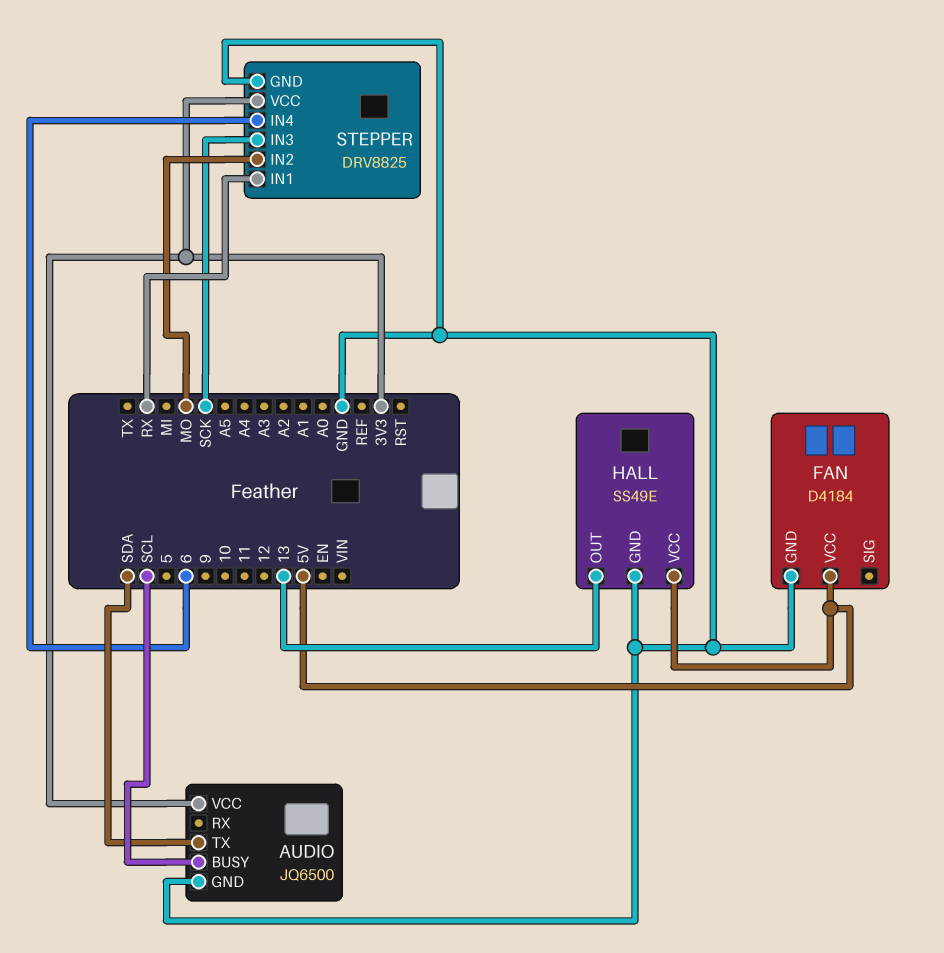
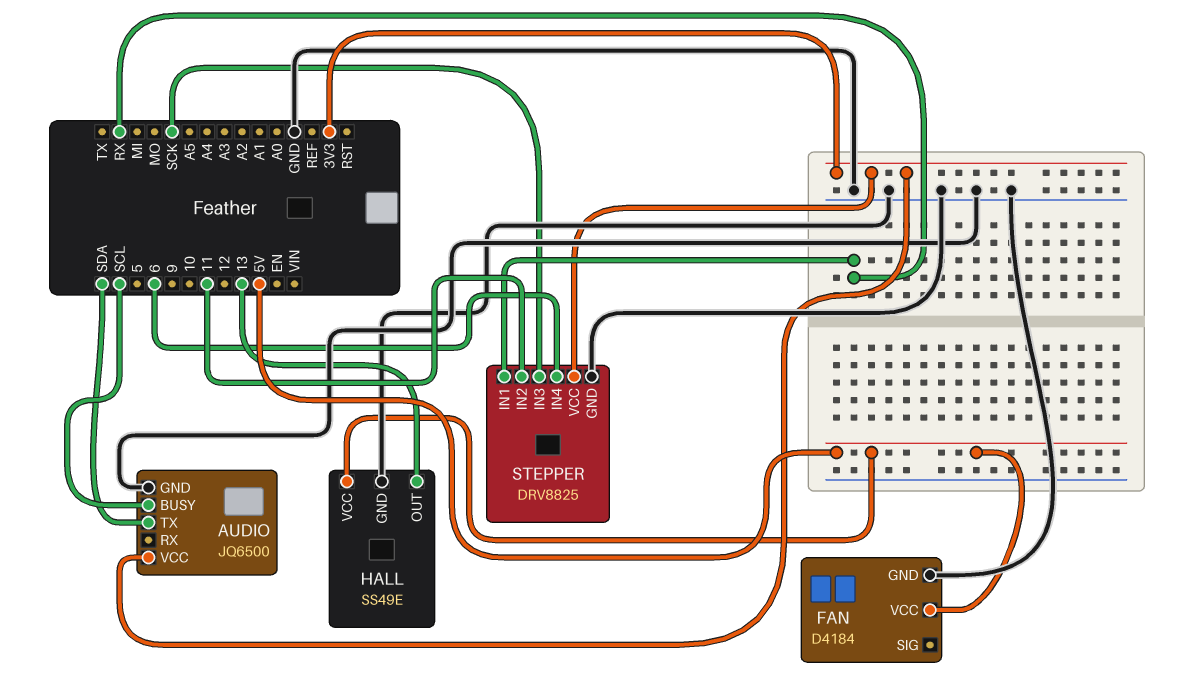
STEPPER pin IN2: MO -> 11

